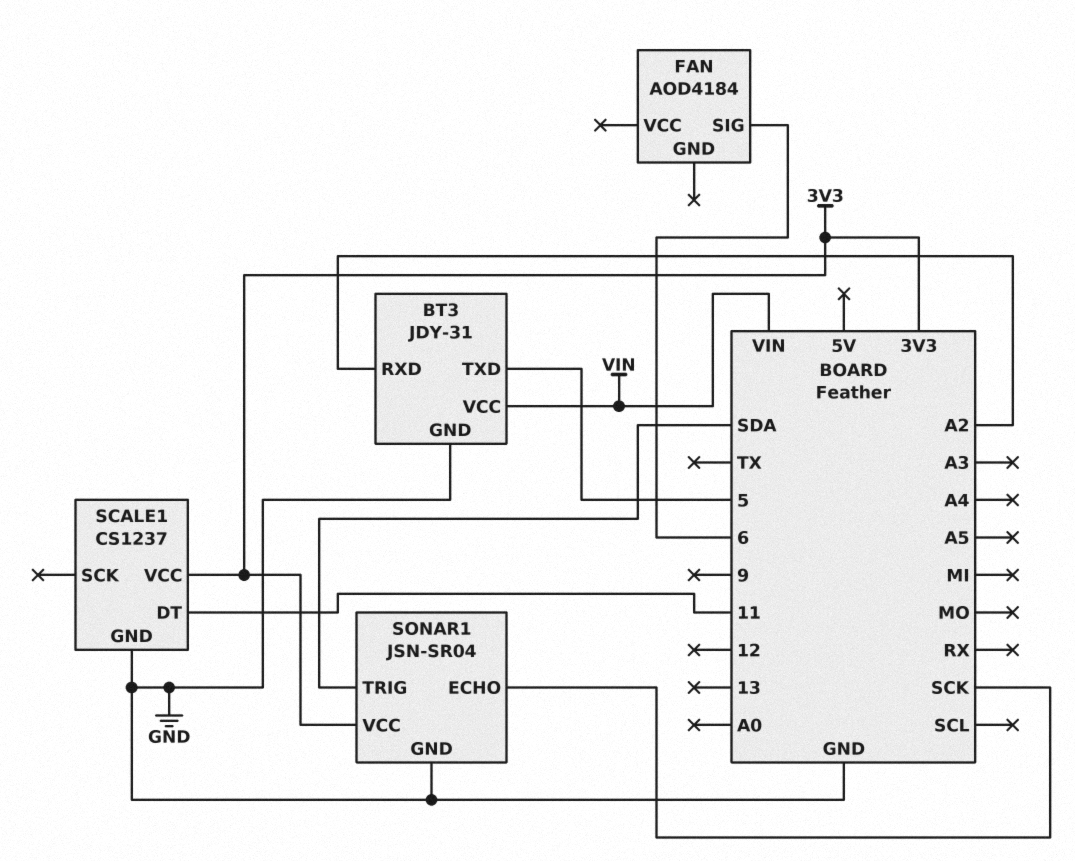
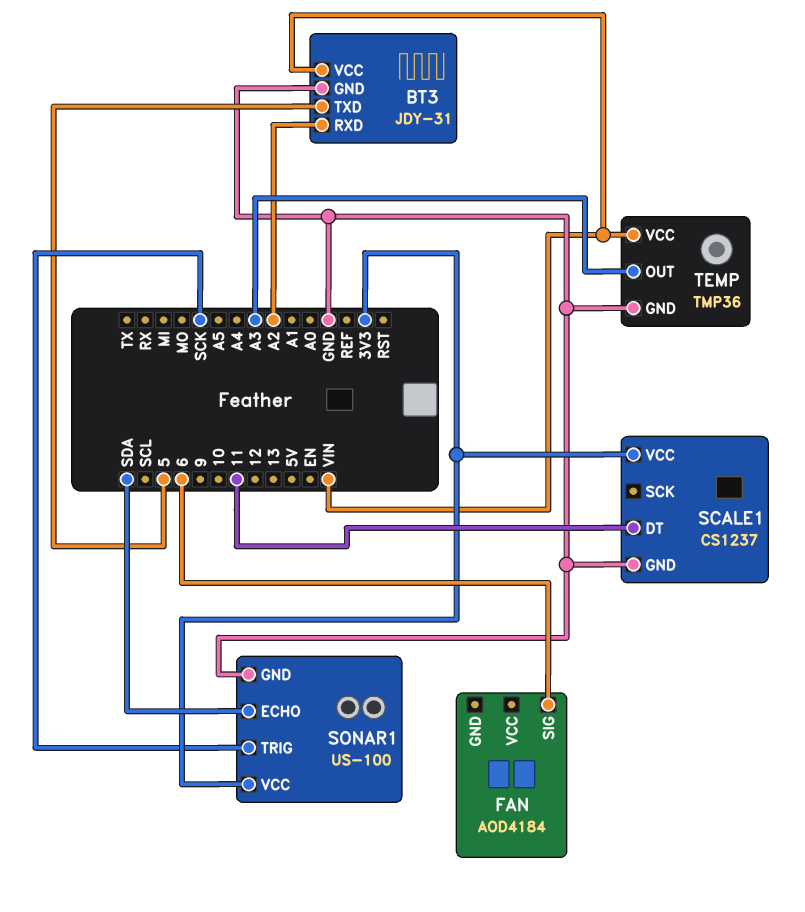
SONAR1: JSN-SR04 -> US-100
SONAR1 pin ECHO: SCK -> SDA
SONAR1 pin TRIG: SDA -> SCK
TEMP: none -> TMP36
TEMP pin GND: none -> GND
TEMP pin OUT: none -> A3
TEMP pin VCC: none -> VIN

